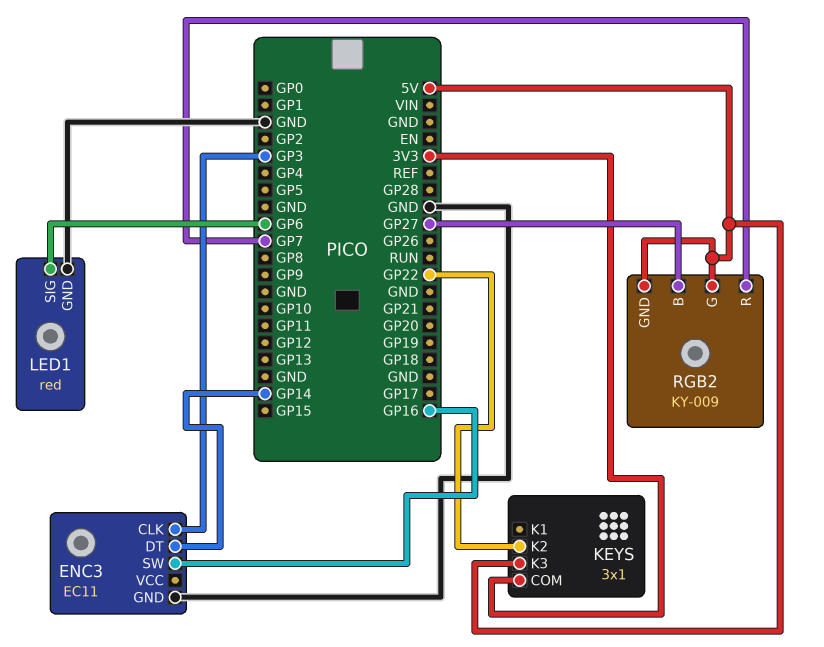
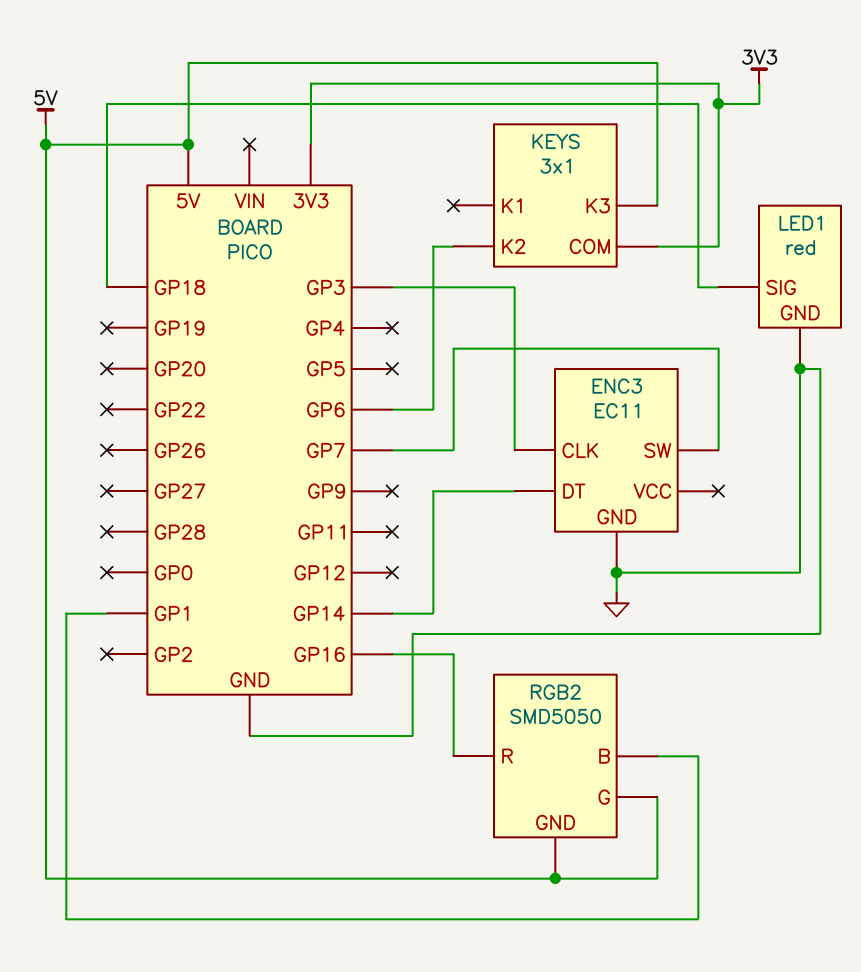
ENC3 pin SW: GP16 -> GP7
KEYS pin K2: GP22 -> GP6
LED1 pin SIG: GP6 -> GP18
RGB2: KY-009 -> SMD5050
RGB2 pin B: GP27 -> GP1
RGB2 pin R: GP7 -> GP16

